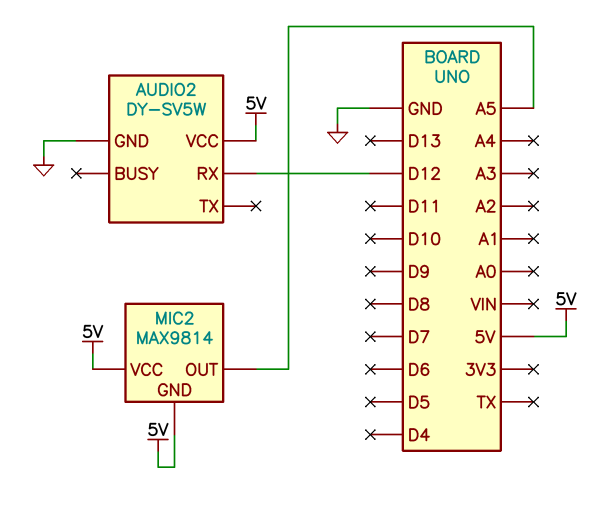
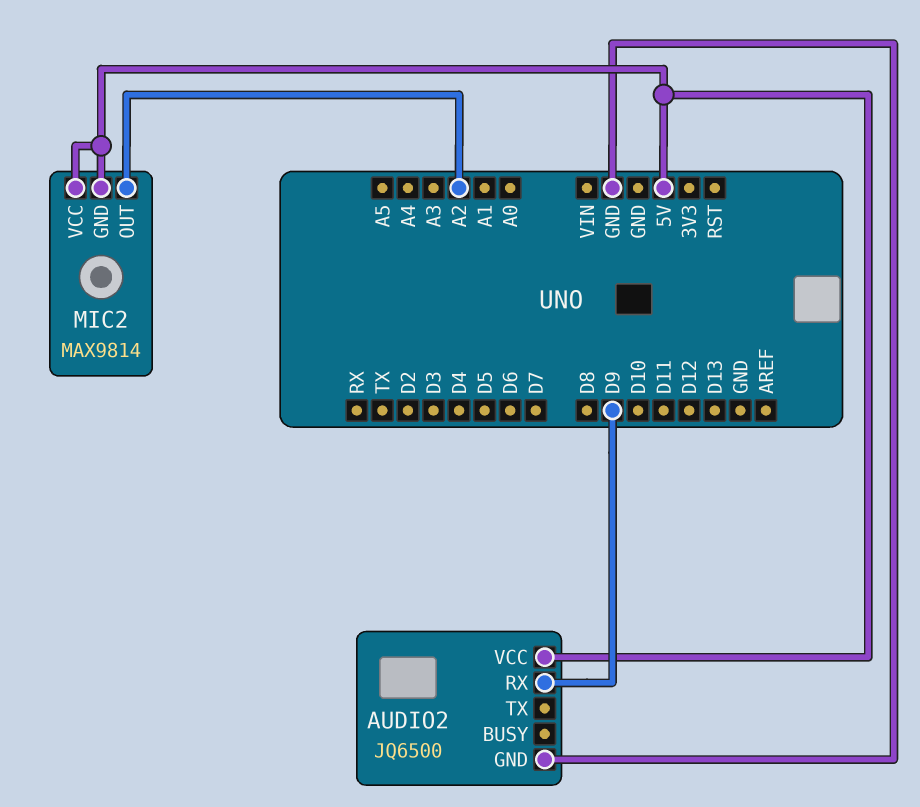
AUDIO2: DY-SV5W -> JQ6500
AUDIO2 pin RX: D12 -> D9
MIC2 pin OUT: A5 -> A2

